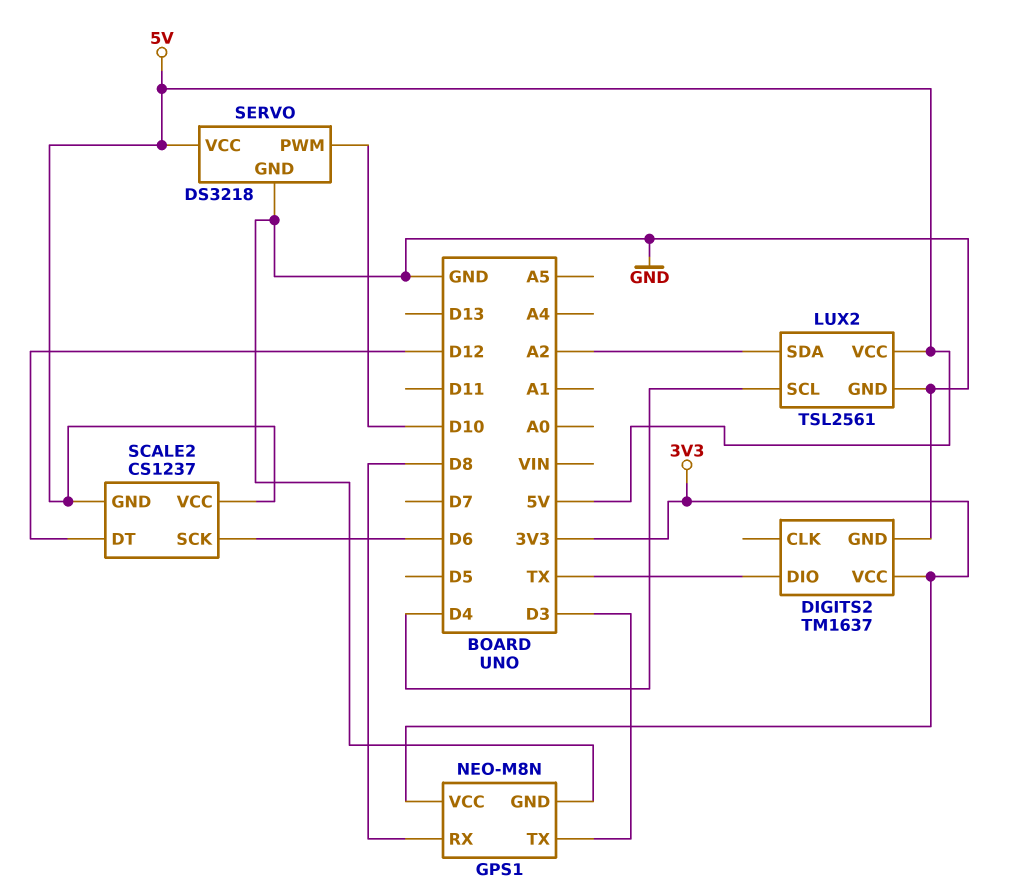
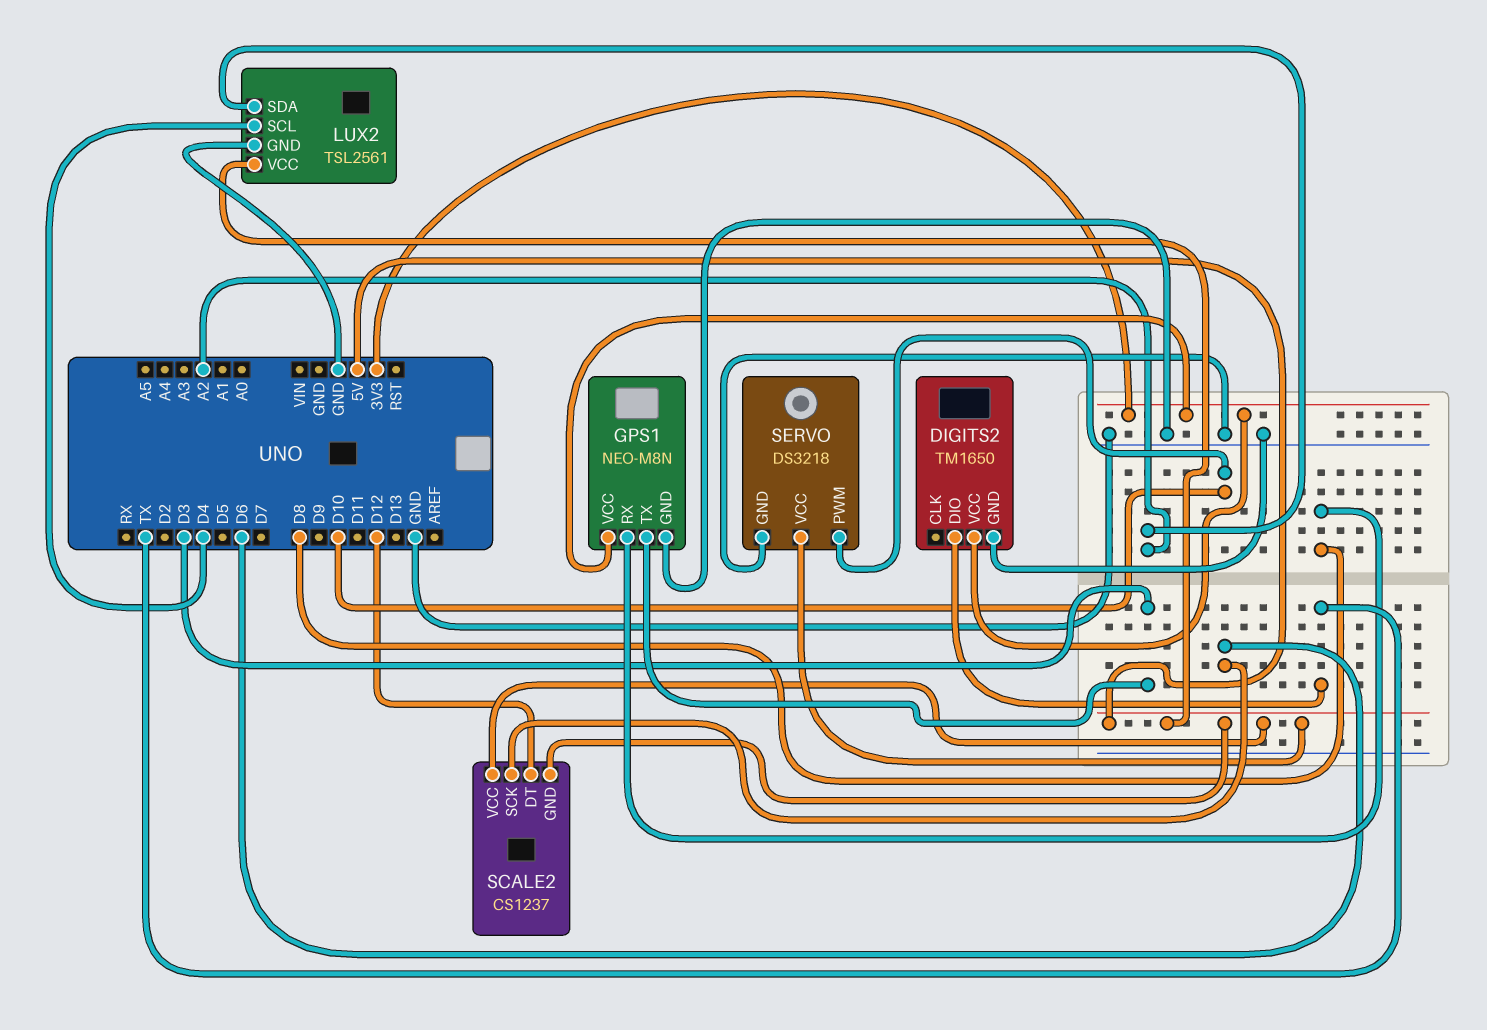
DIGITS2: TM1637 -> TM1650

